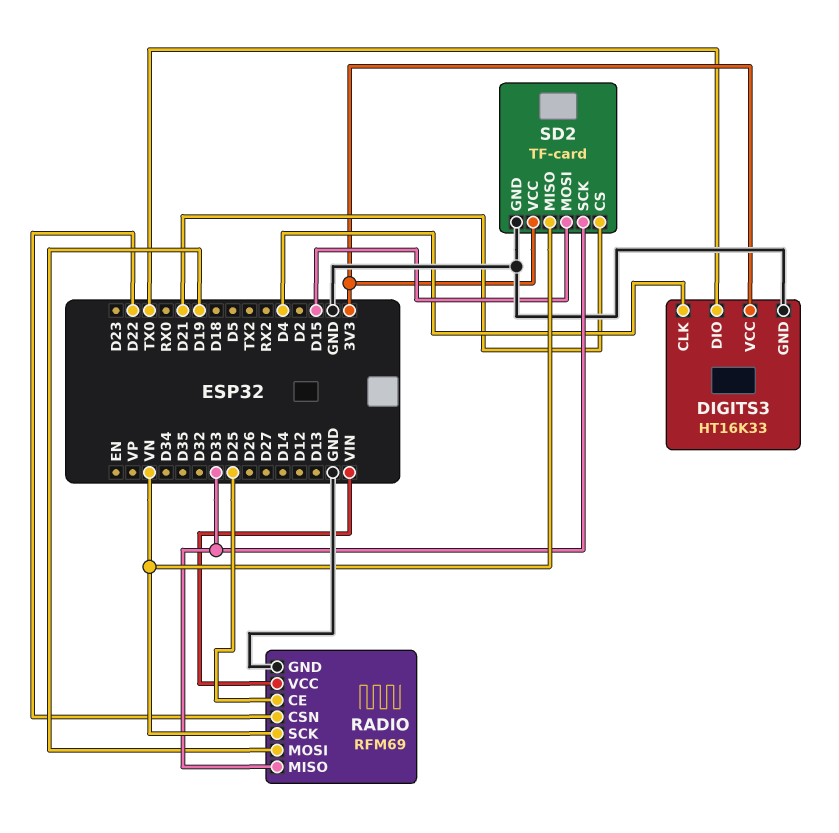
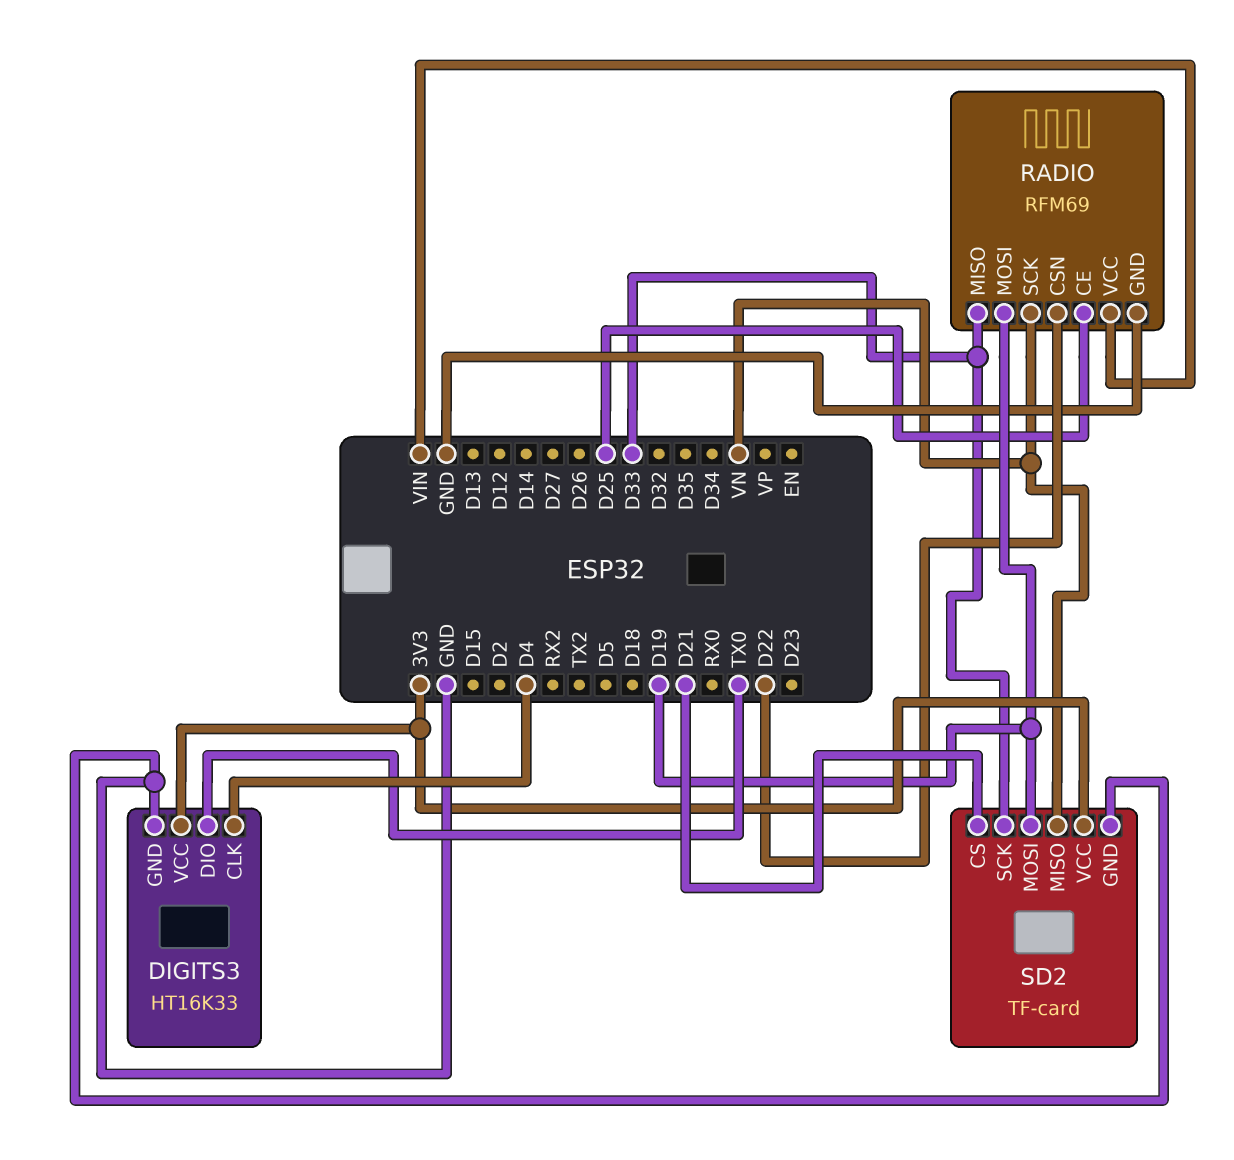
SD2 pin MOSI: D15 -> D19

